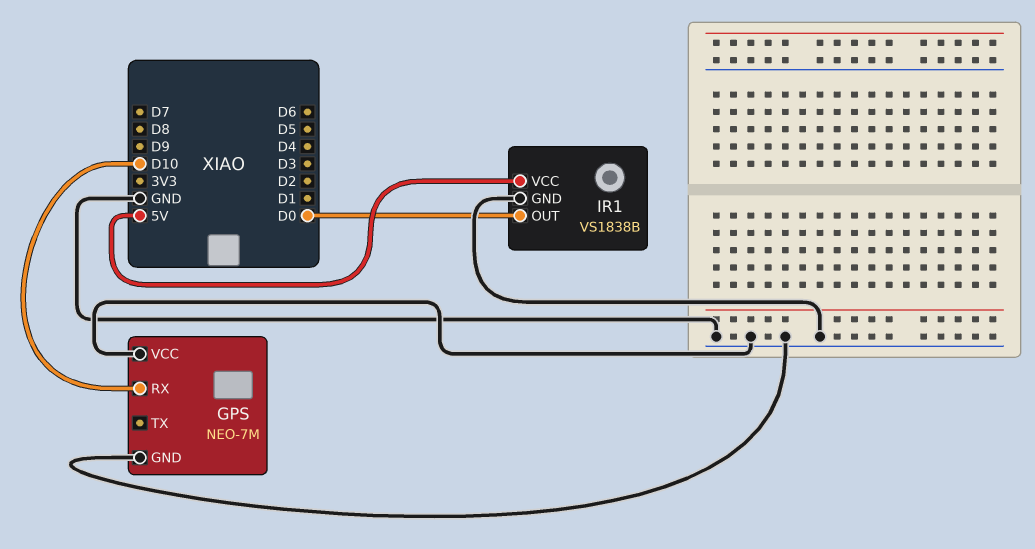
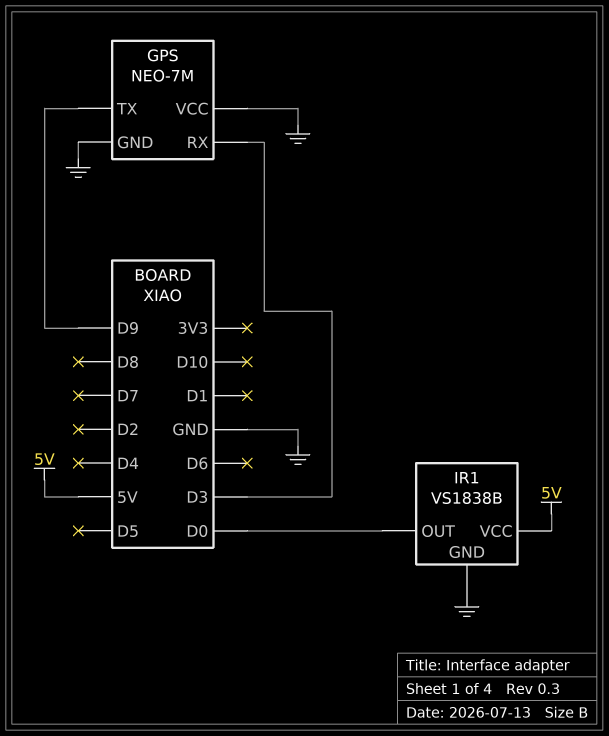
GPS pin RX: D10 -> D3
GPS pin TX: none -> D9

